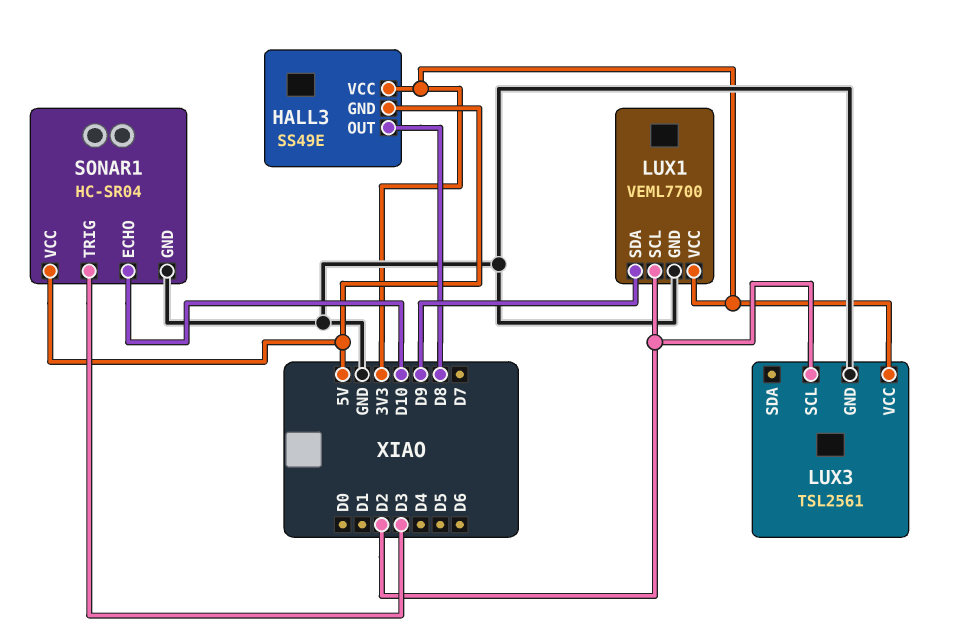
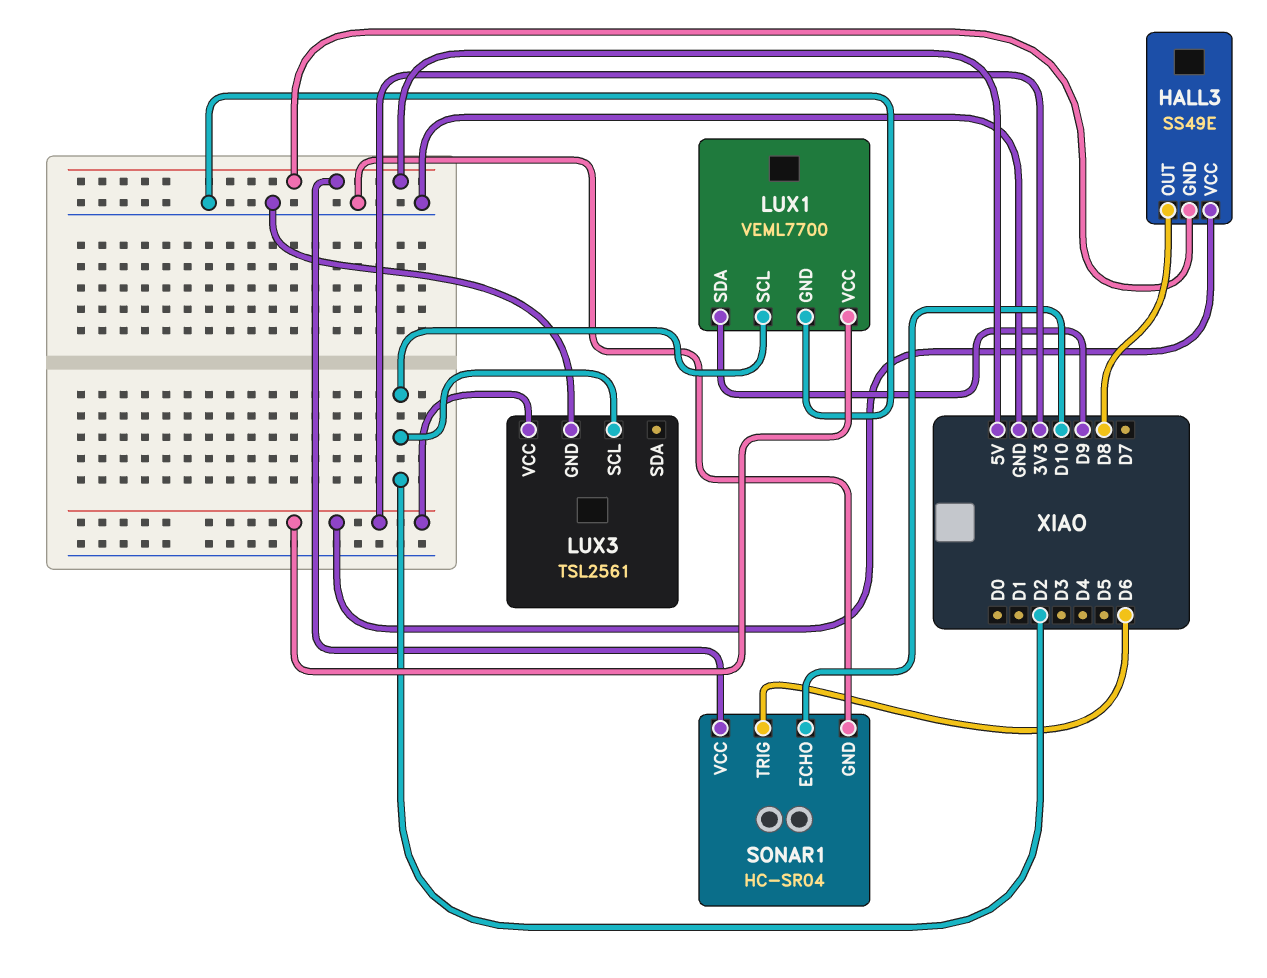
SONAR1 pin TRIG: D3 -> D6

